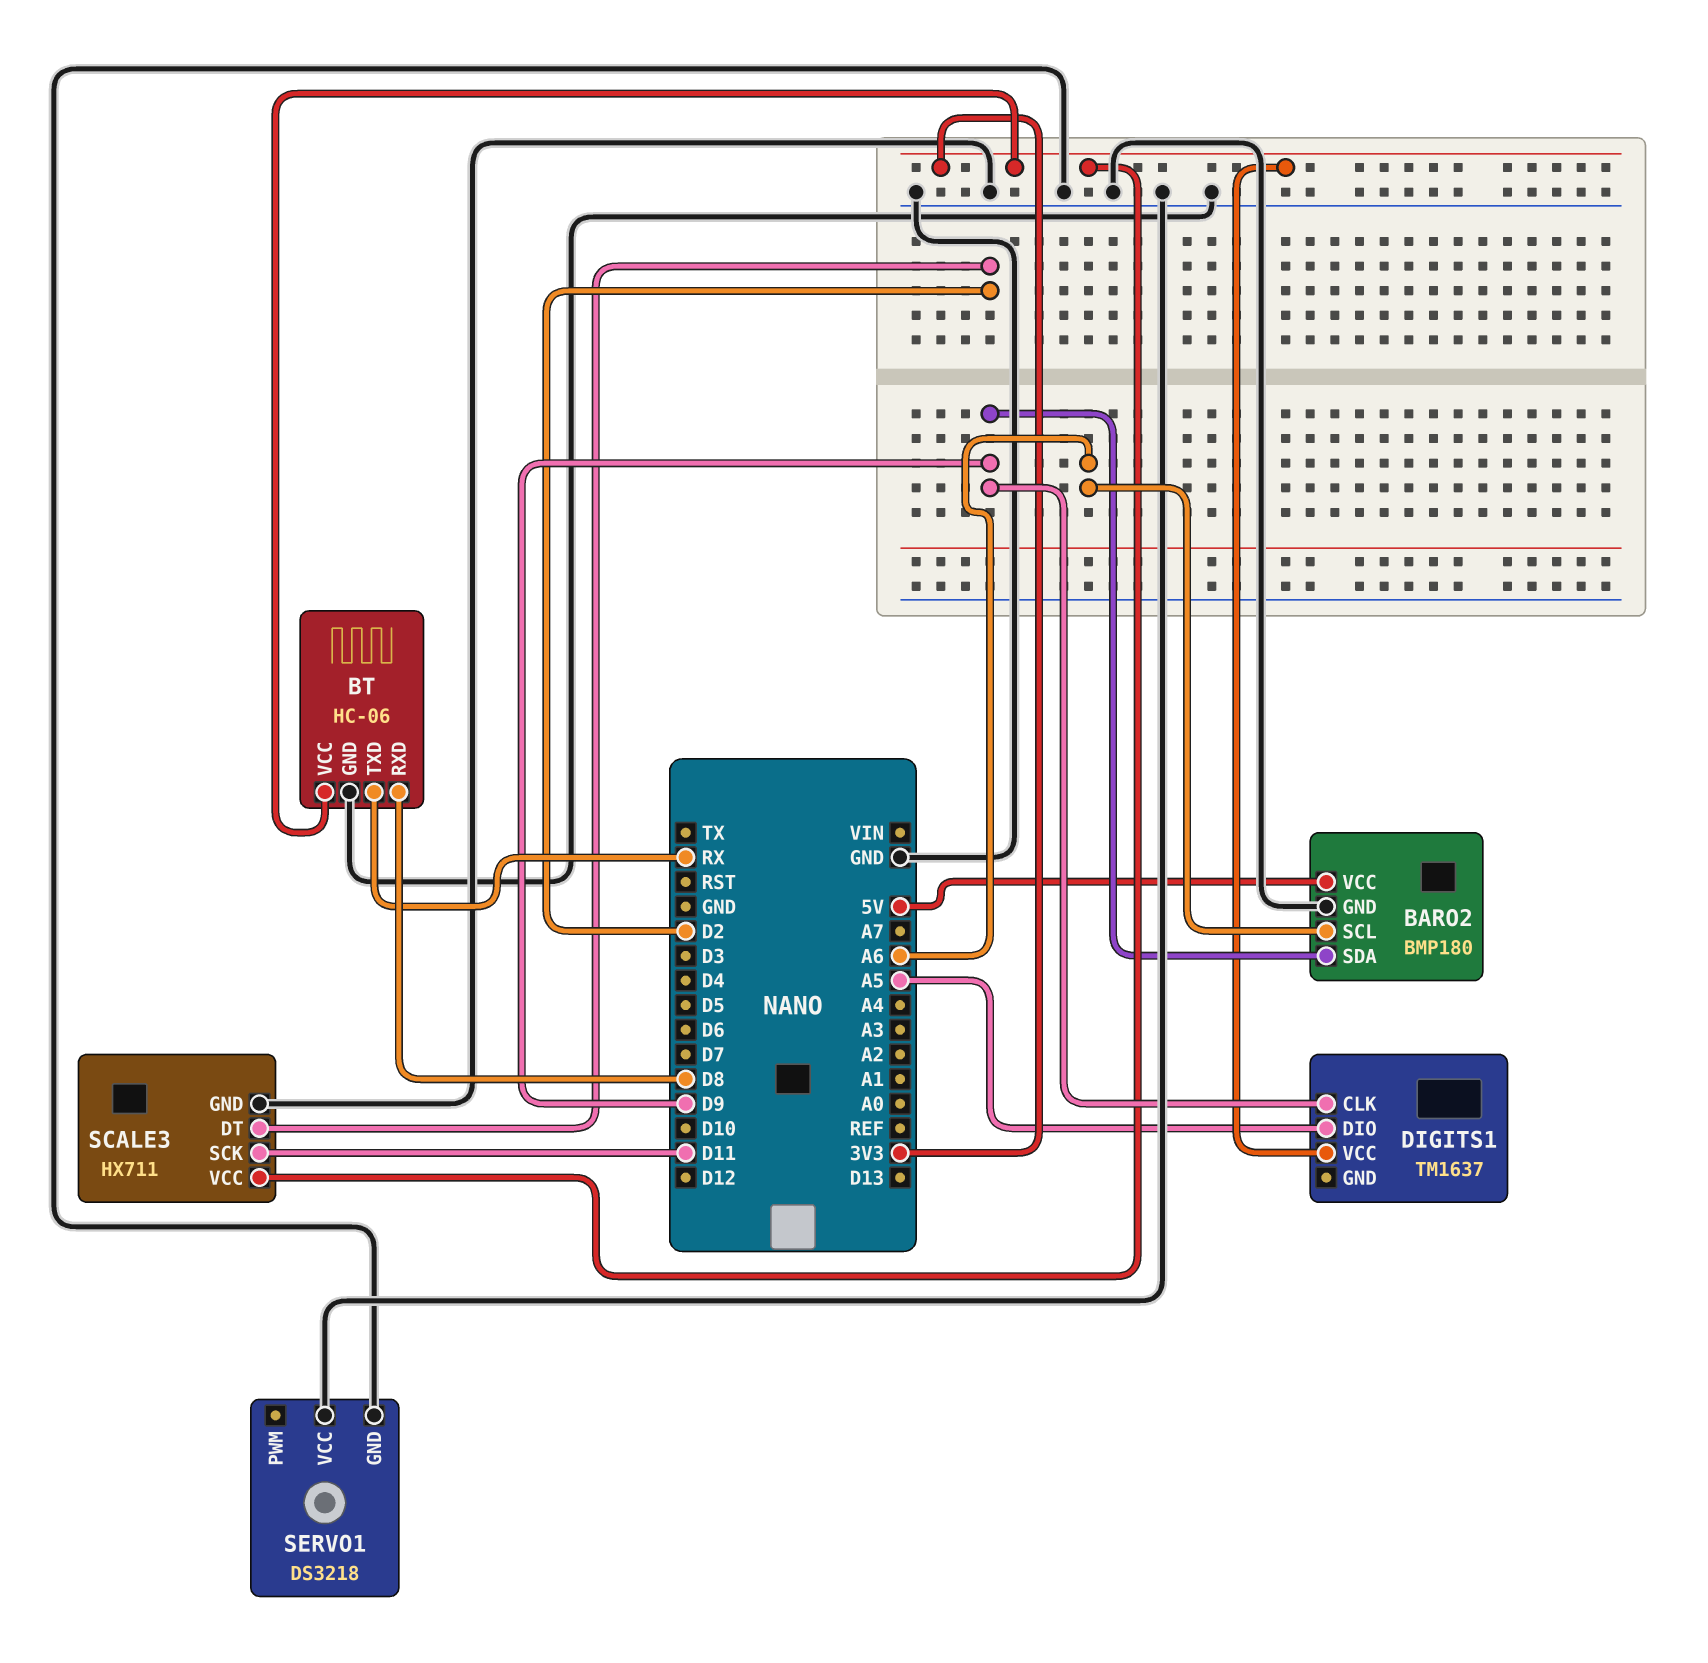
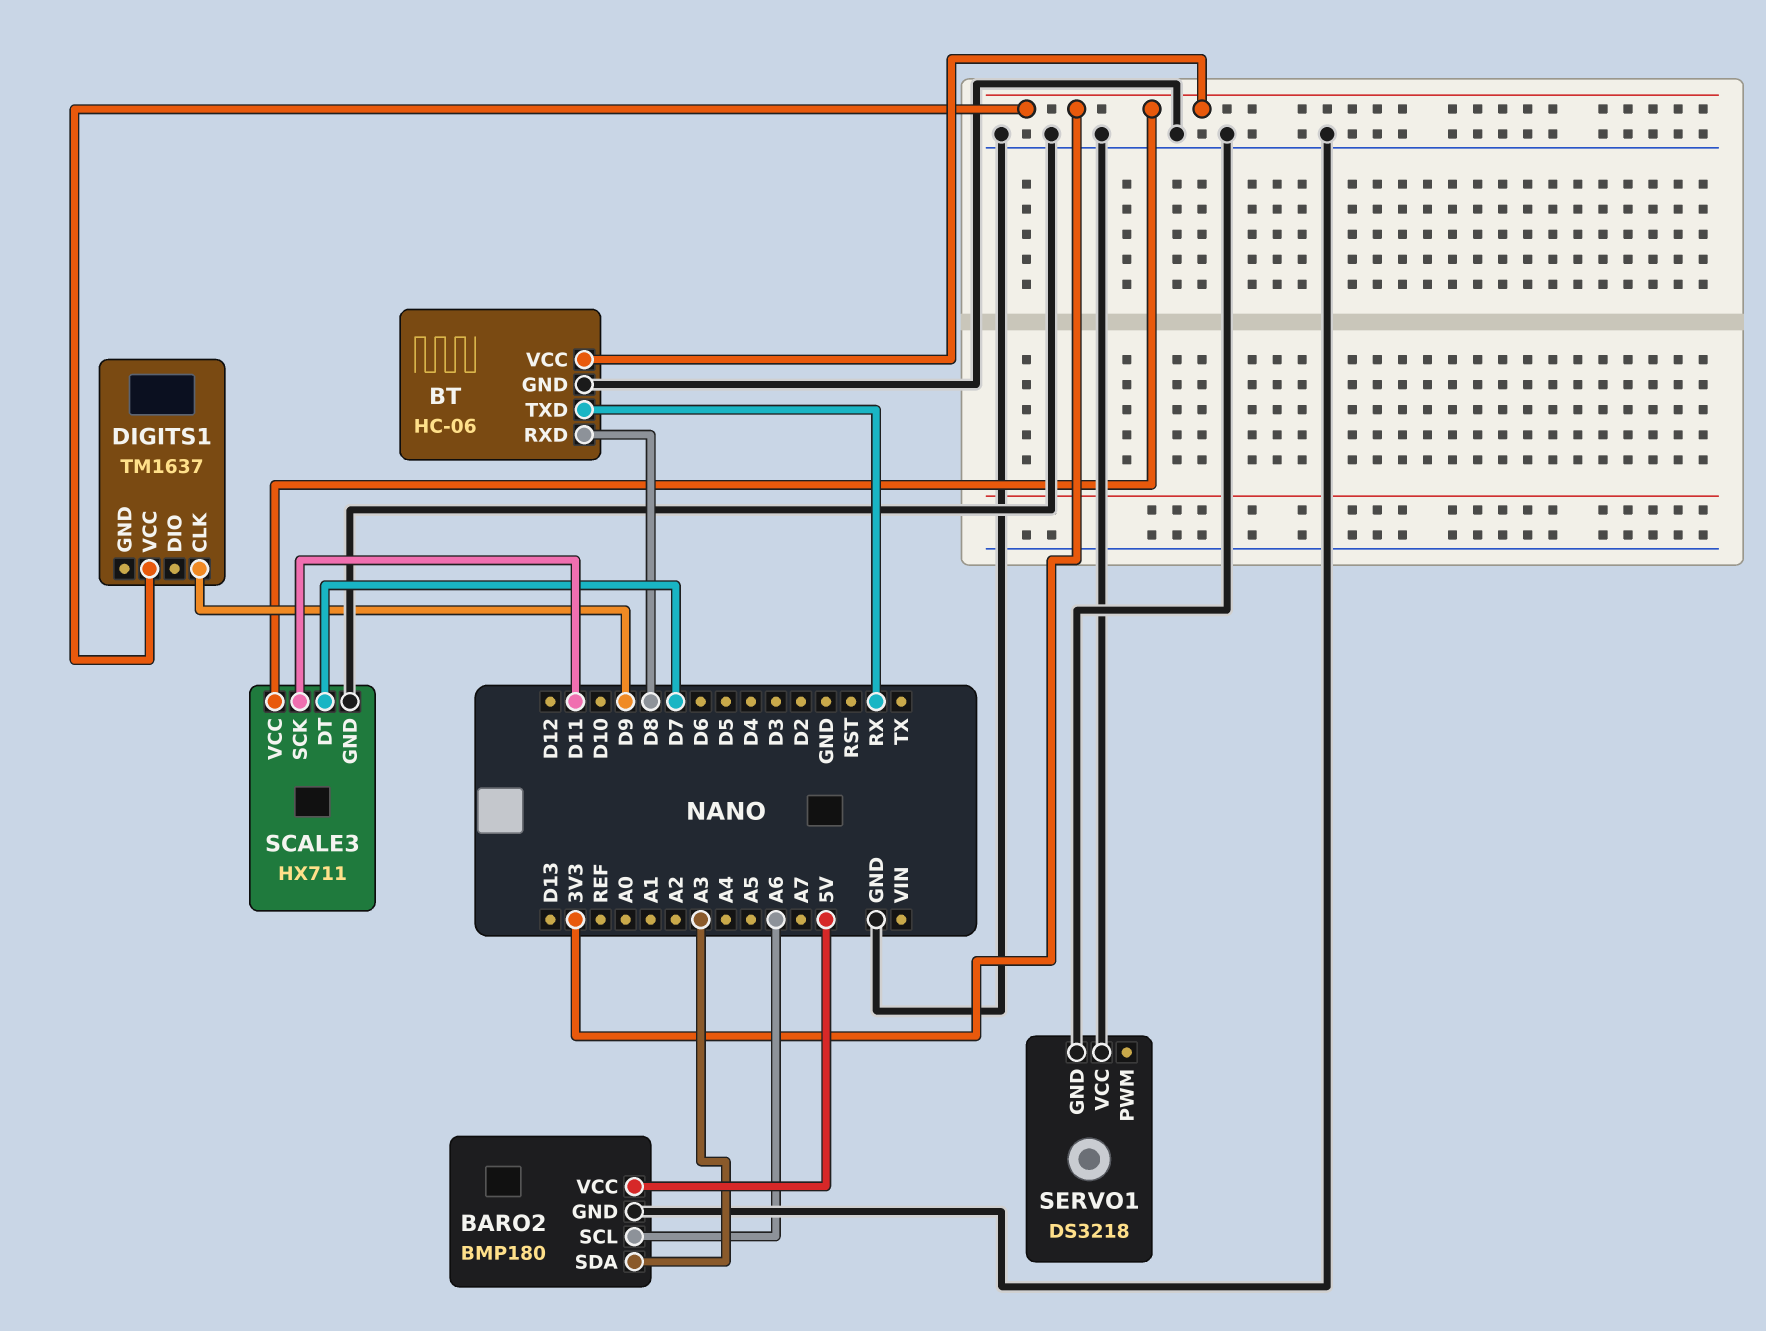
BARO2 pin SDA: D9 -> A3
DIGITS1 pin DIO: A5 -> none
SCALE3 pin DT: D2 -> D7

